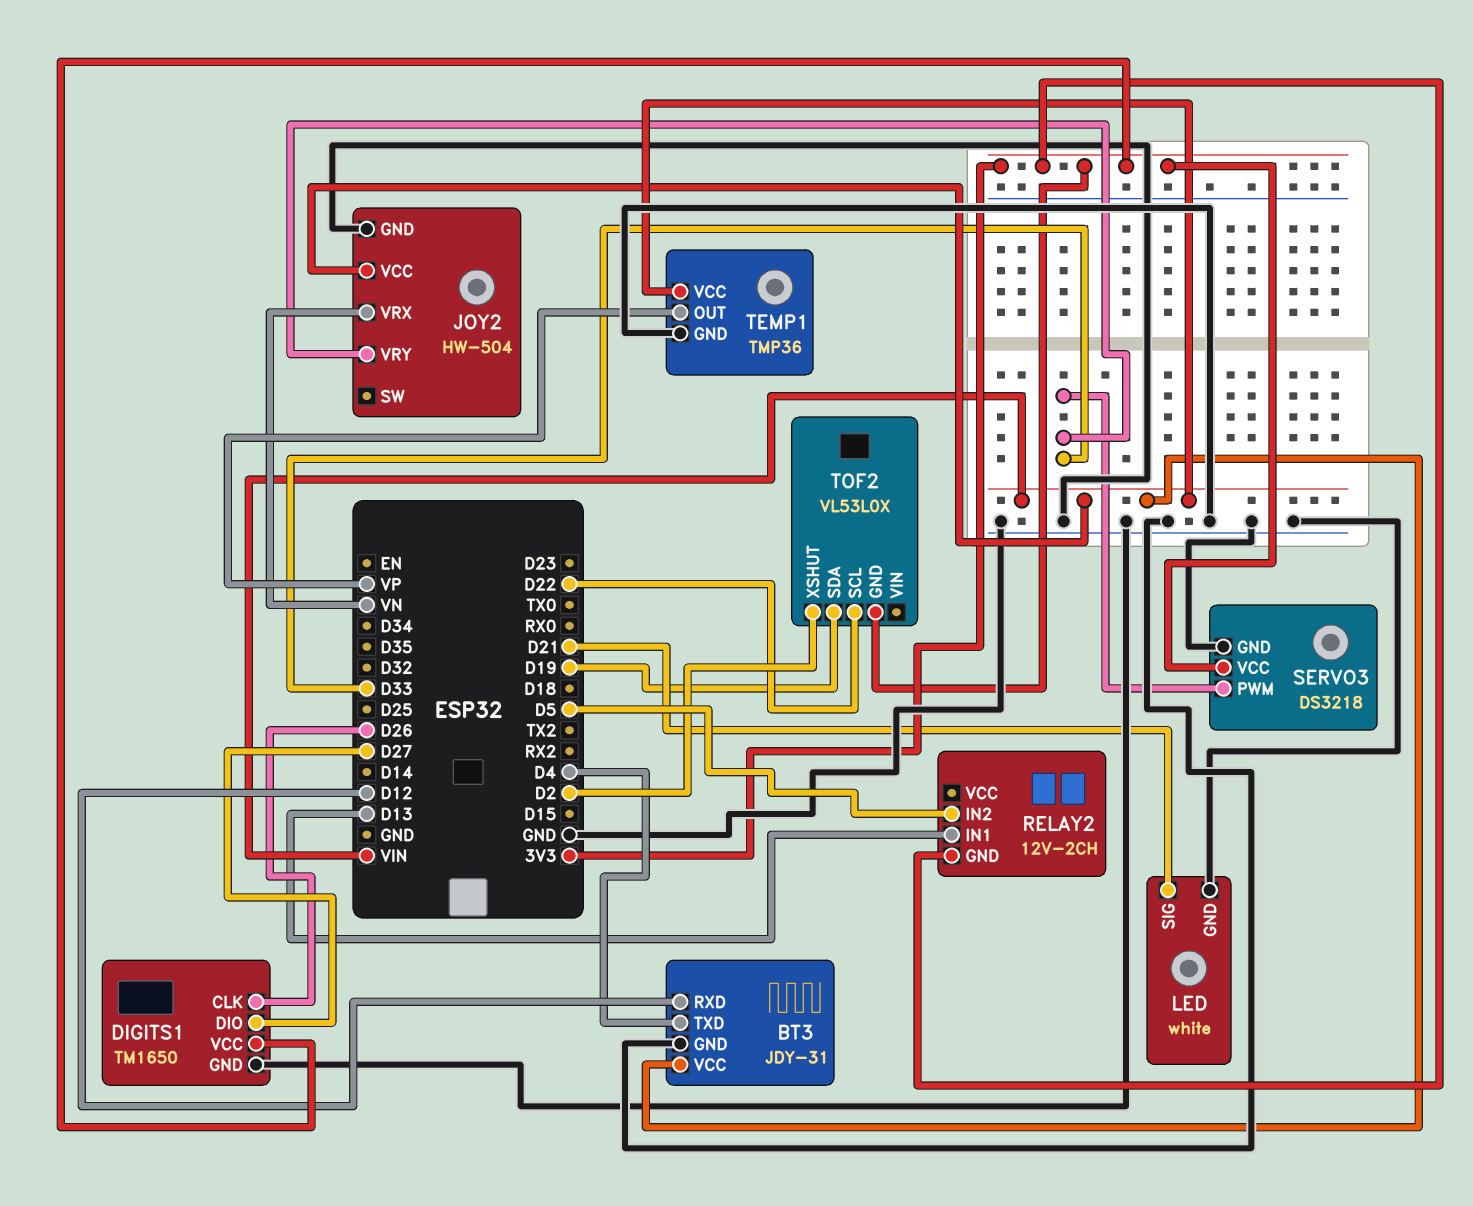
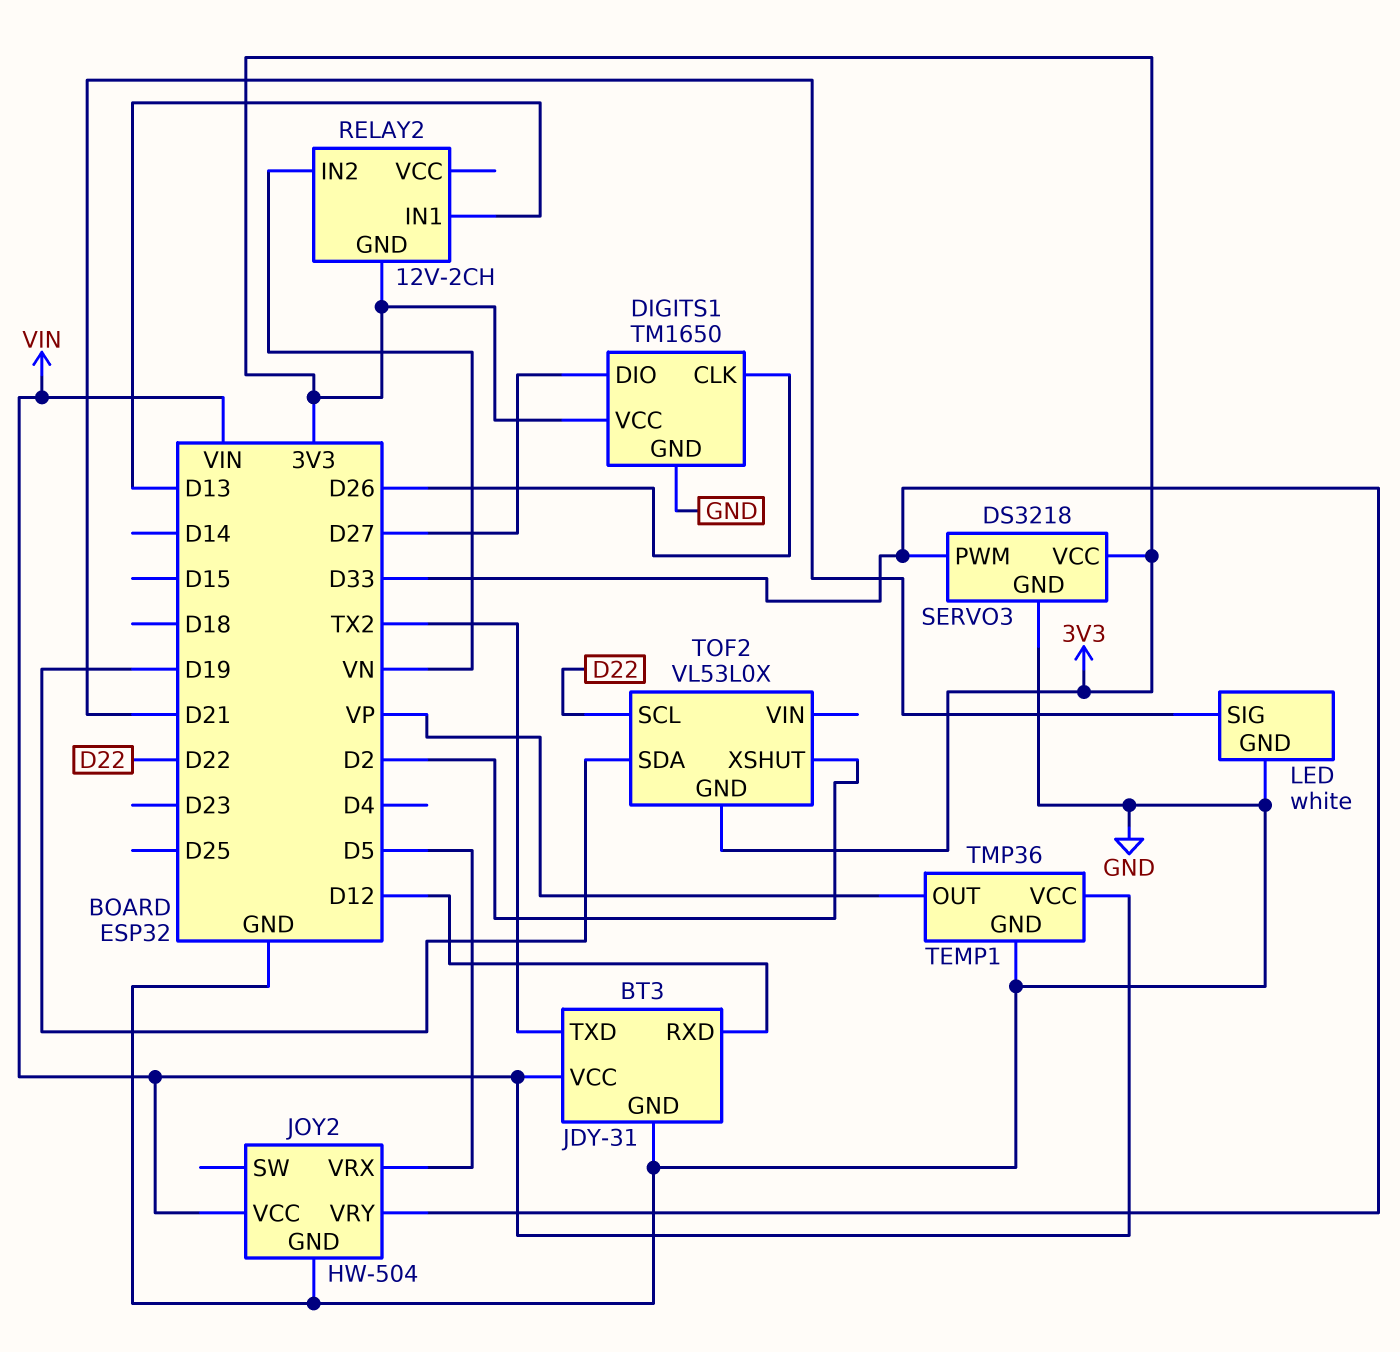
BT3 pin TXD: D4 -> TX2
JOY2 pin VRX: VN -> D5
RELAY2 pin IN2: D5 -> VN

